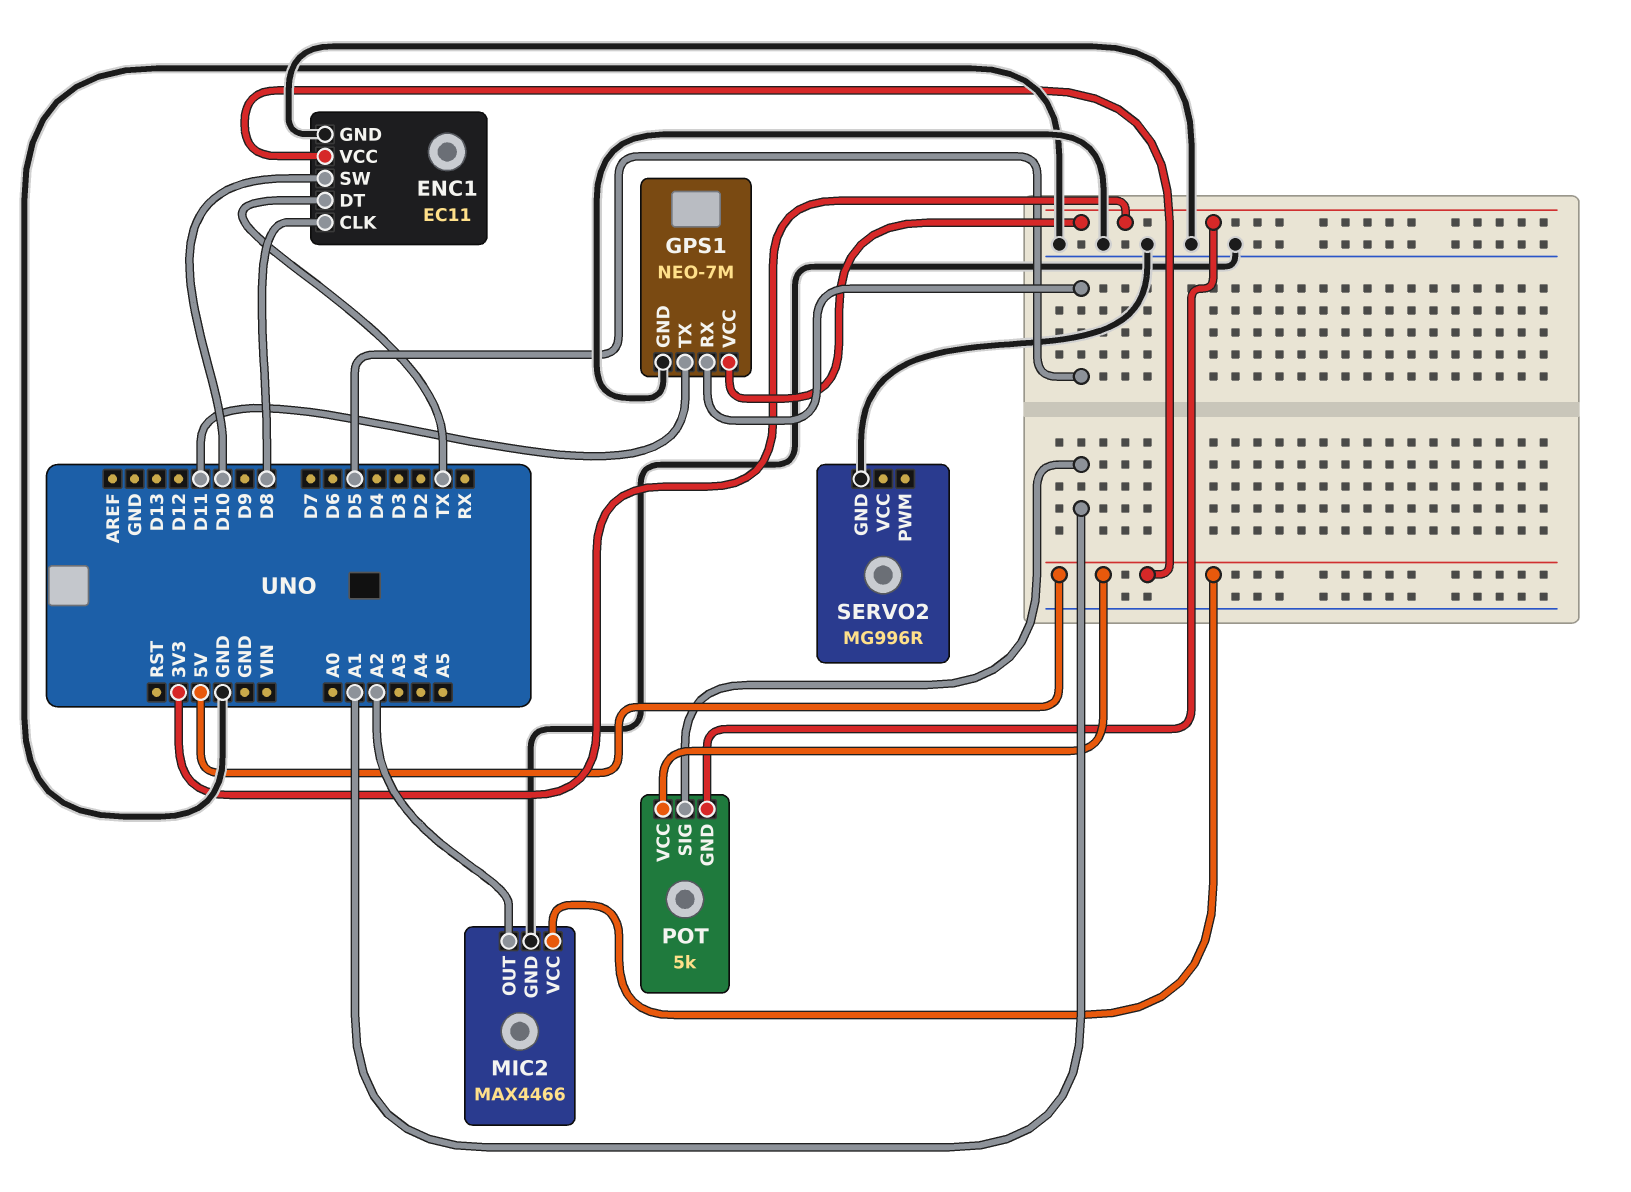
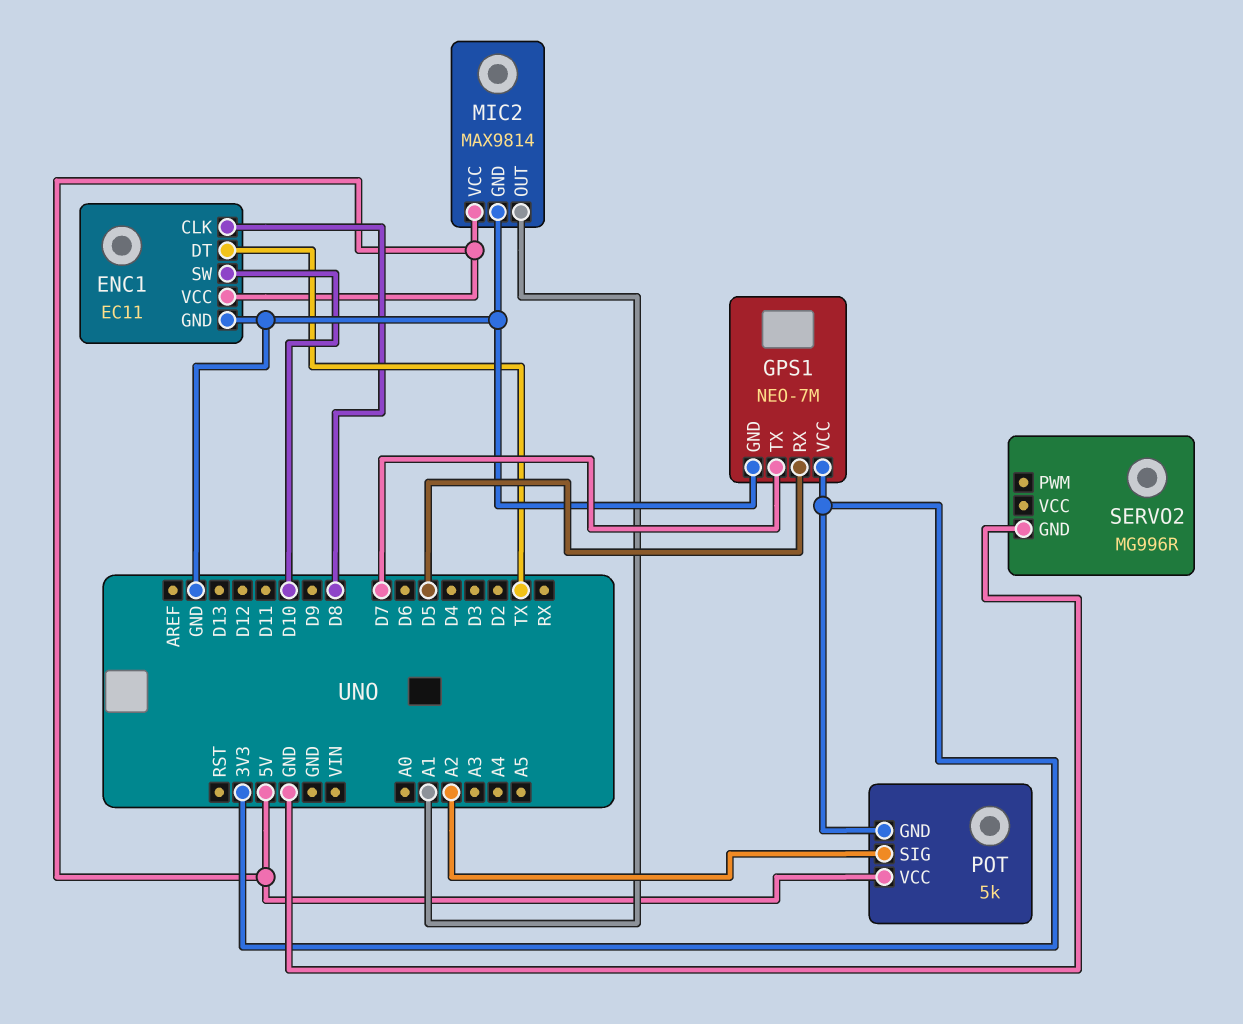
GPS1 pin TX: D11 -> D7
MIC2: MAX4466 -> MAX9814
MIC2 pin OUT: A2 -> A1
POT pin SIG: A1 -> A2

